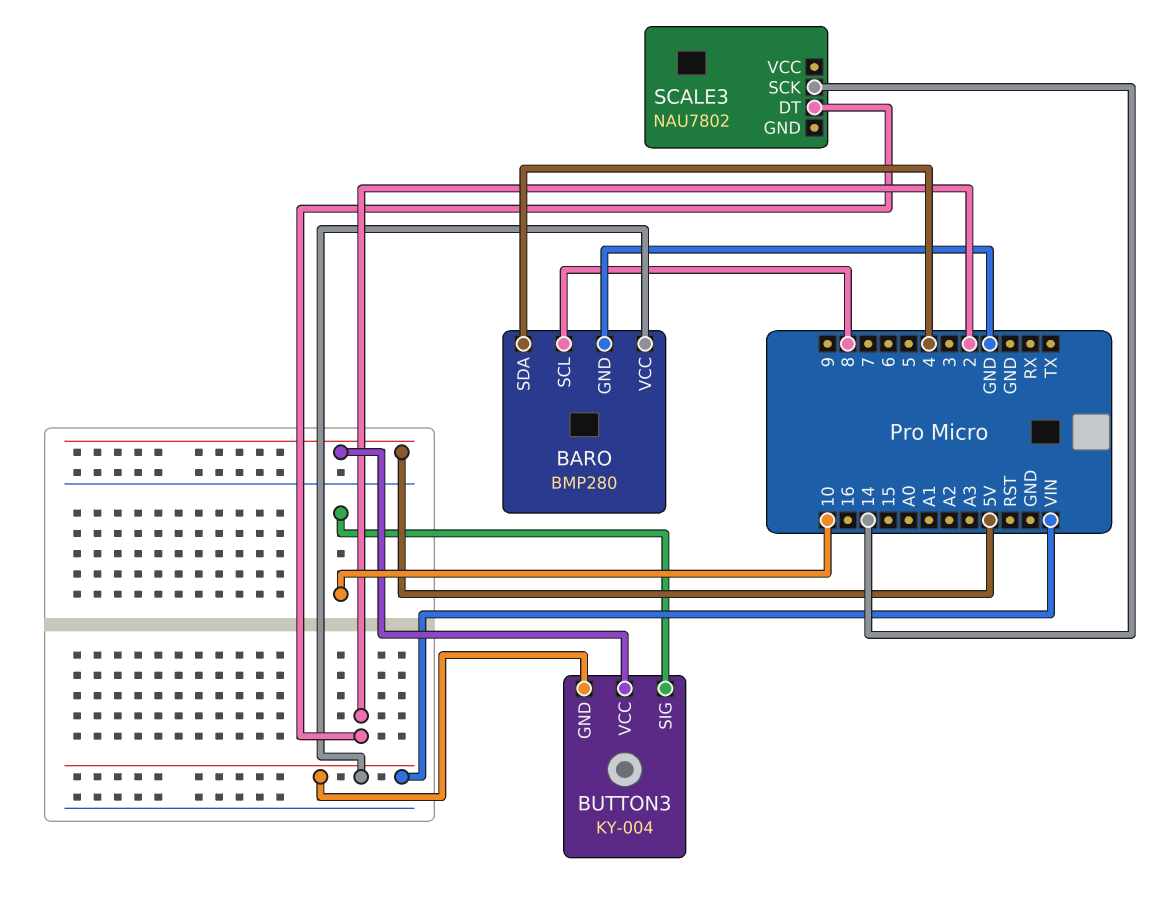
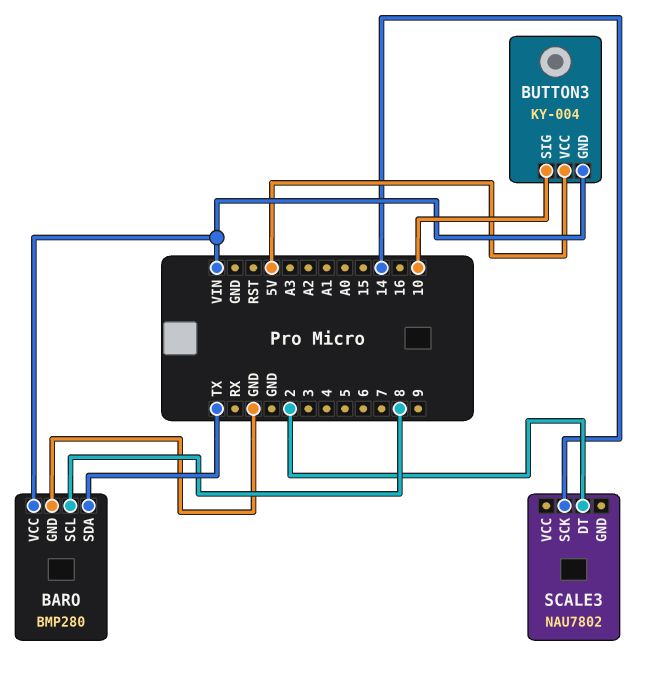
BARO pin SDA: 4 -> TX

